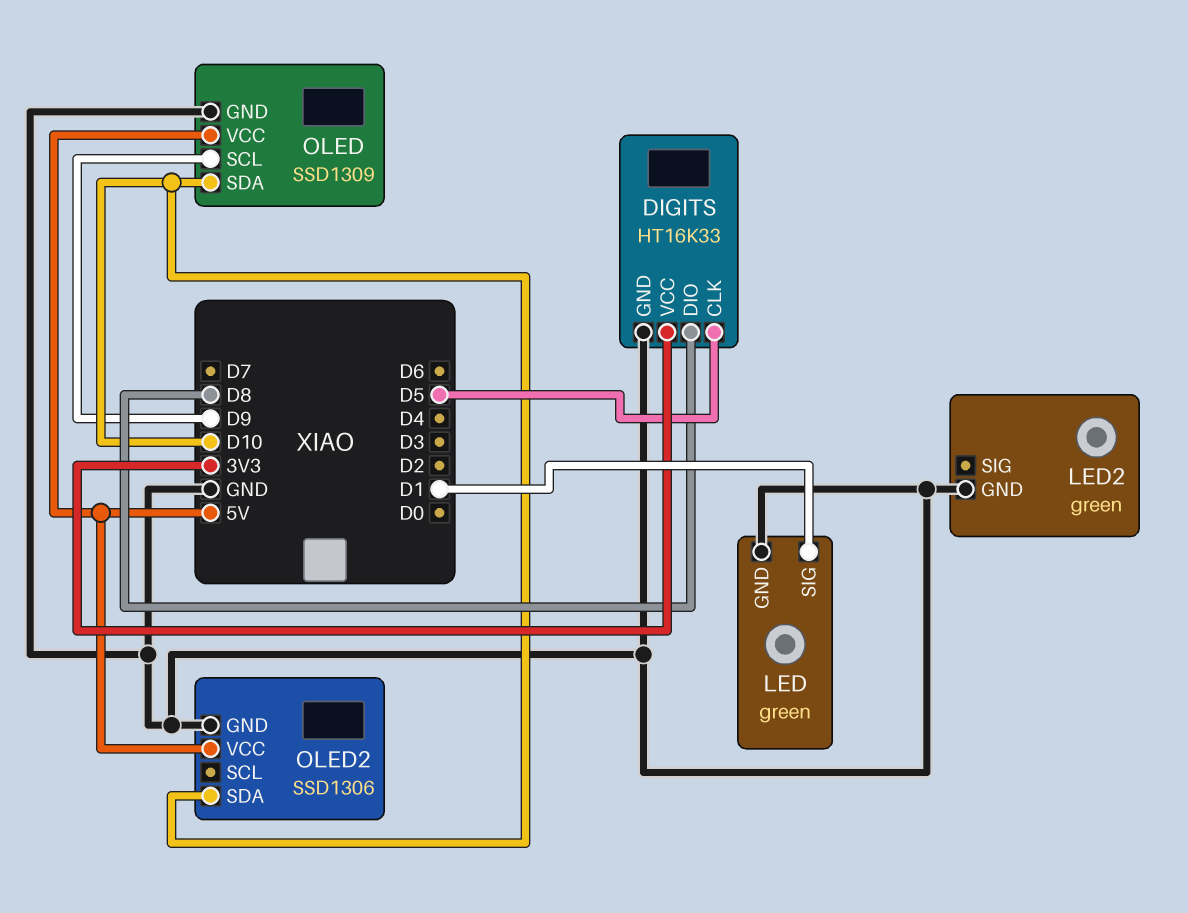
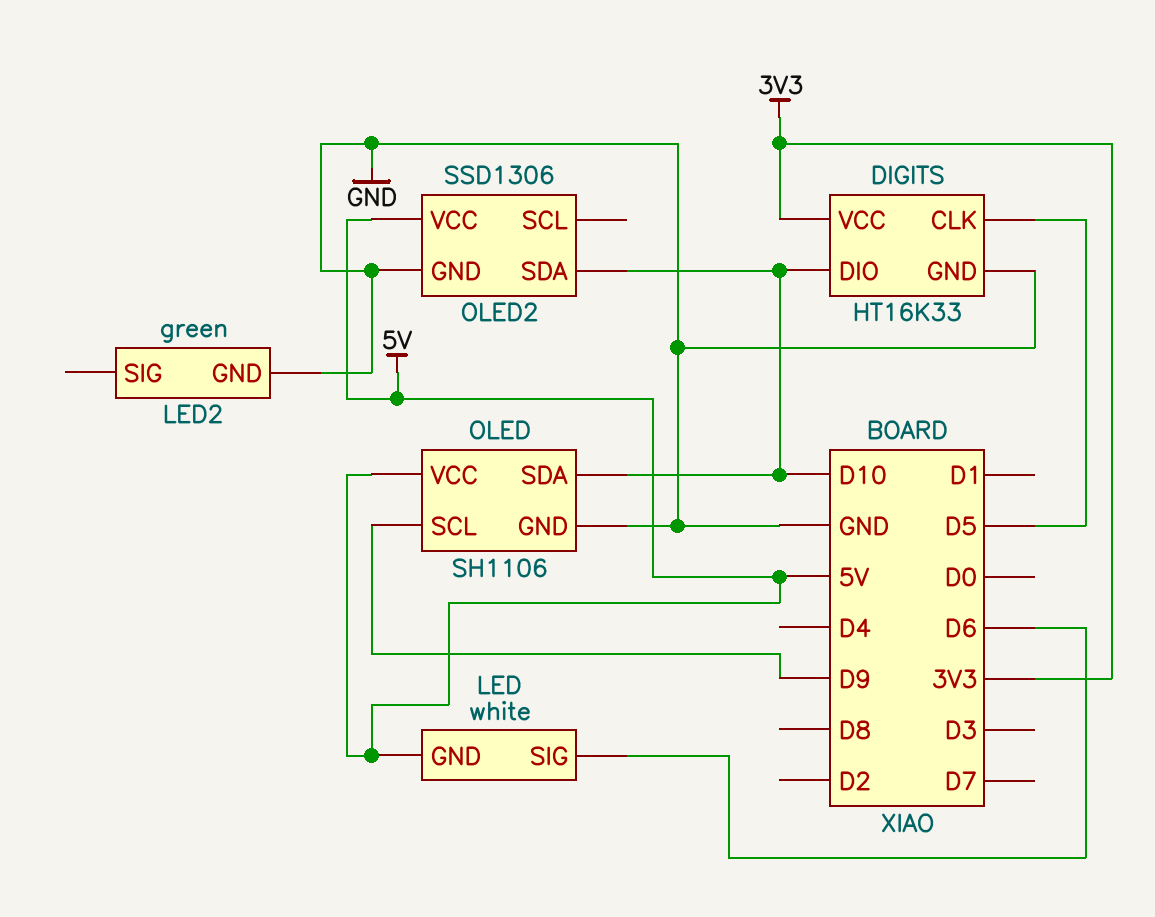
DIGITS pin DIO: D8 -> D10
LED: green -> white
LED pin GND: GND -> 5V
LED pin SIG: D1 -> D6
OLED: SSD1309 -> SH1106

